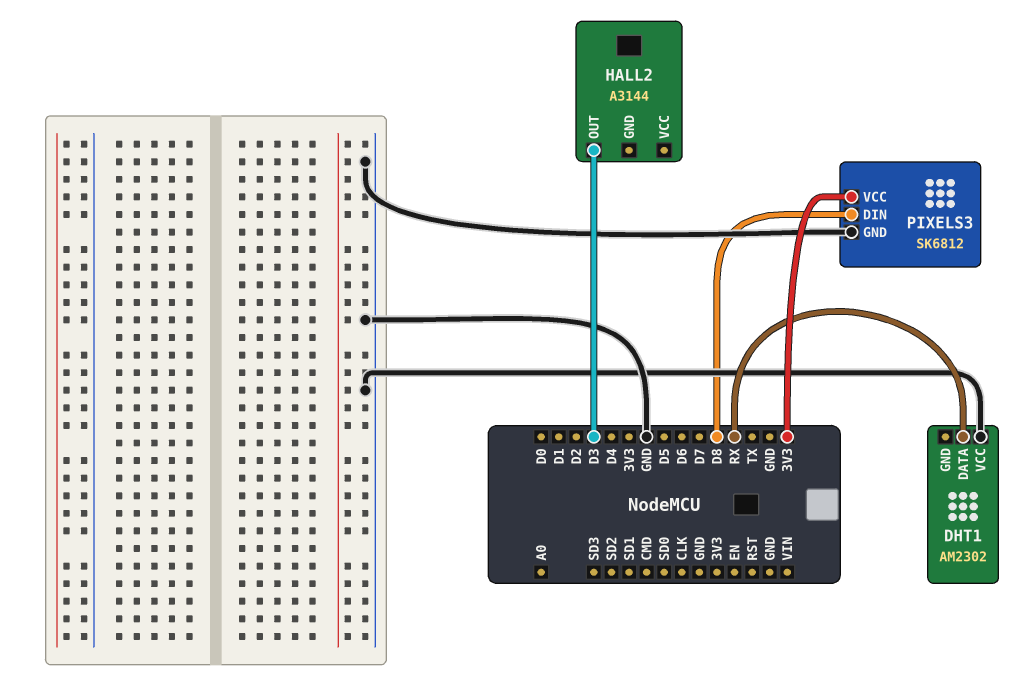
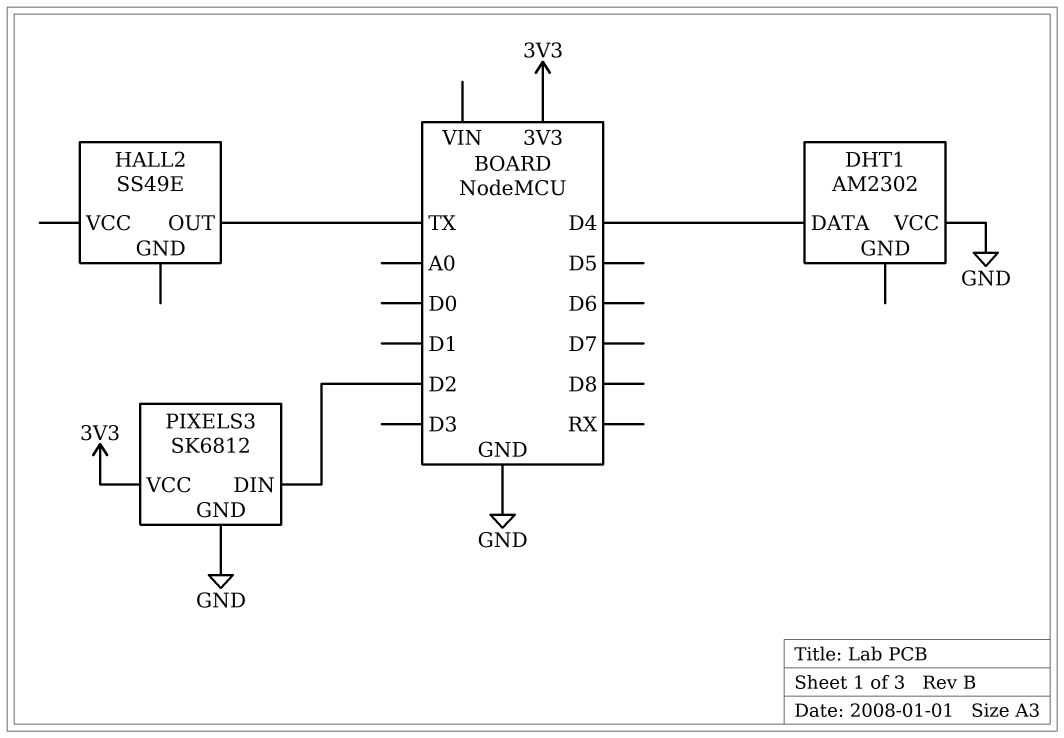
DHT1 pin DATA: RX -> D4
HALL2: A3144 -> SS49E
HALL2 pin OUT: D3 -> TX
PIXELS3 pin DIN: D8 -> D2

